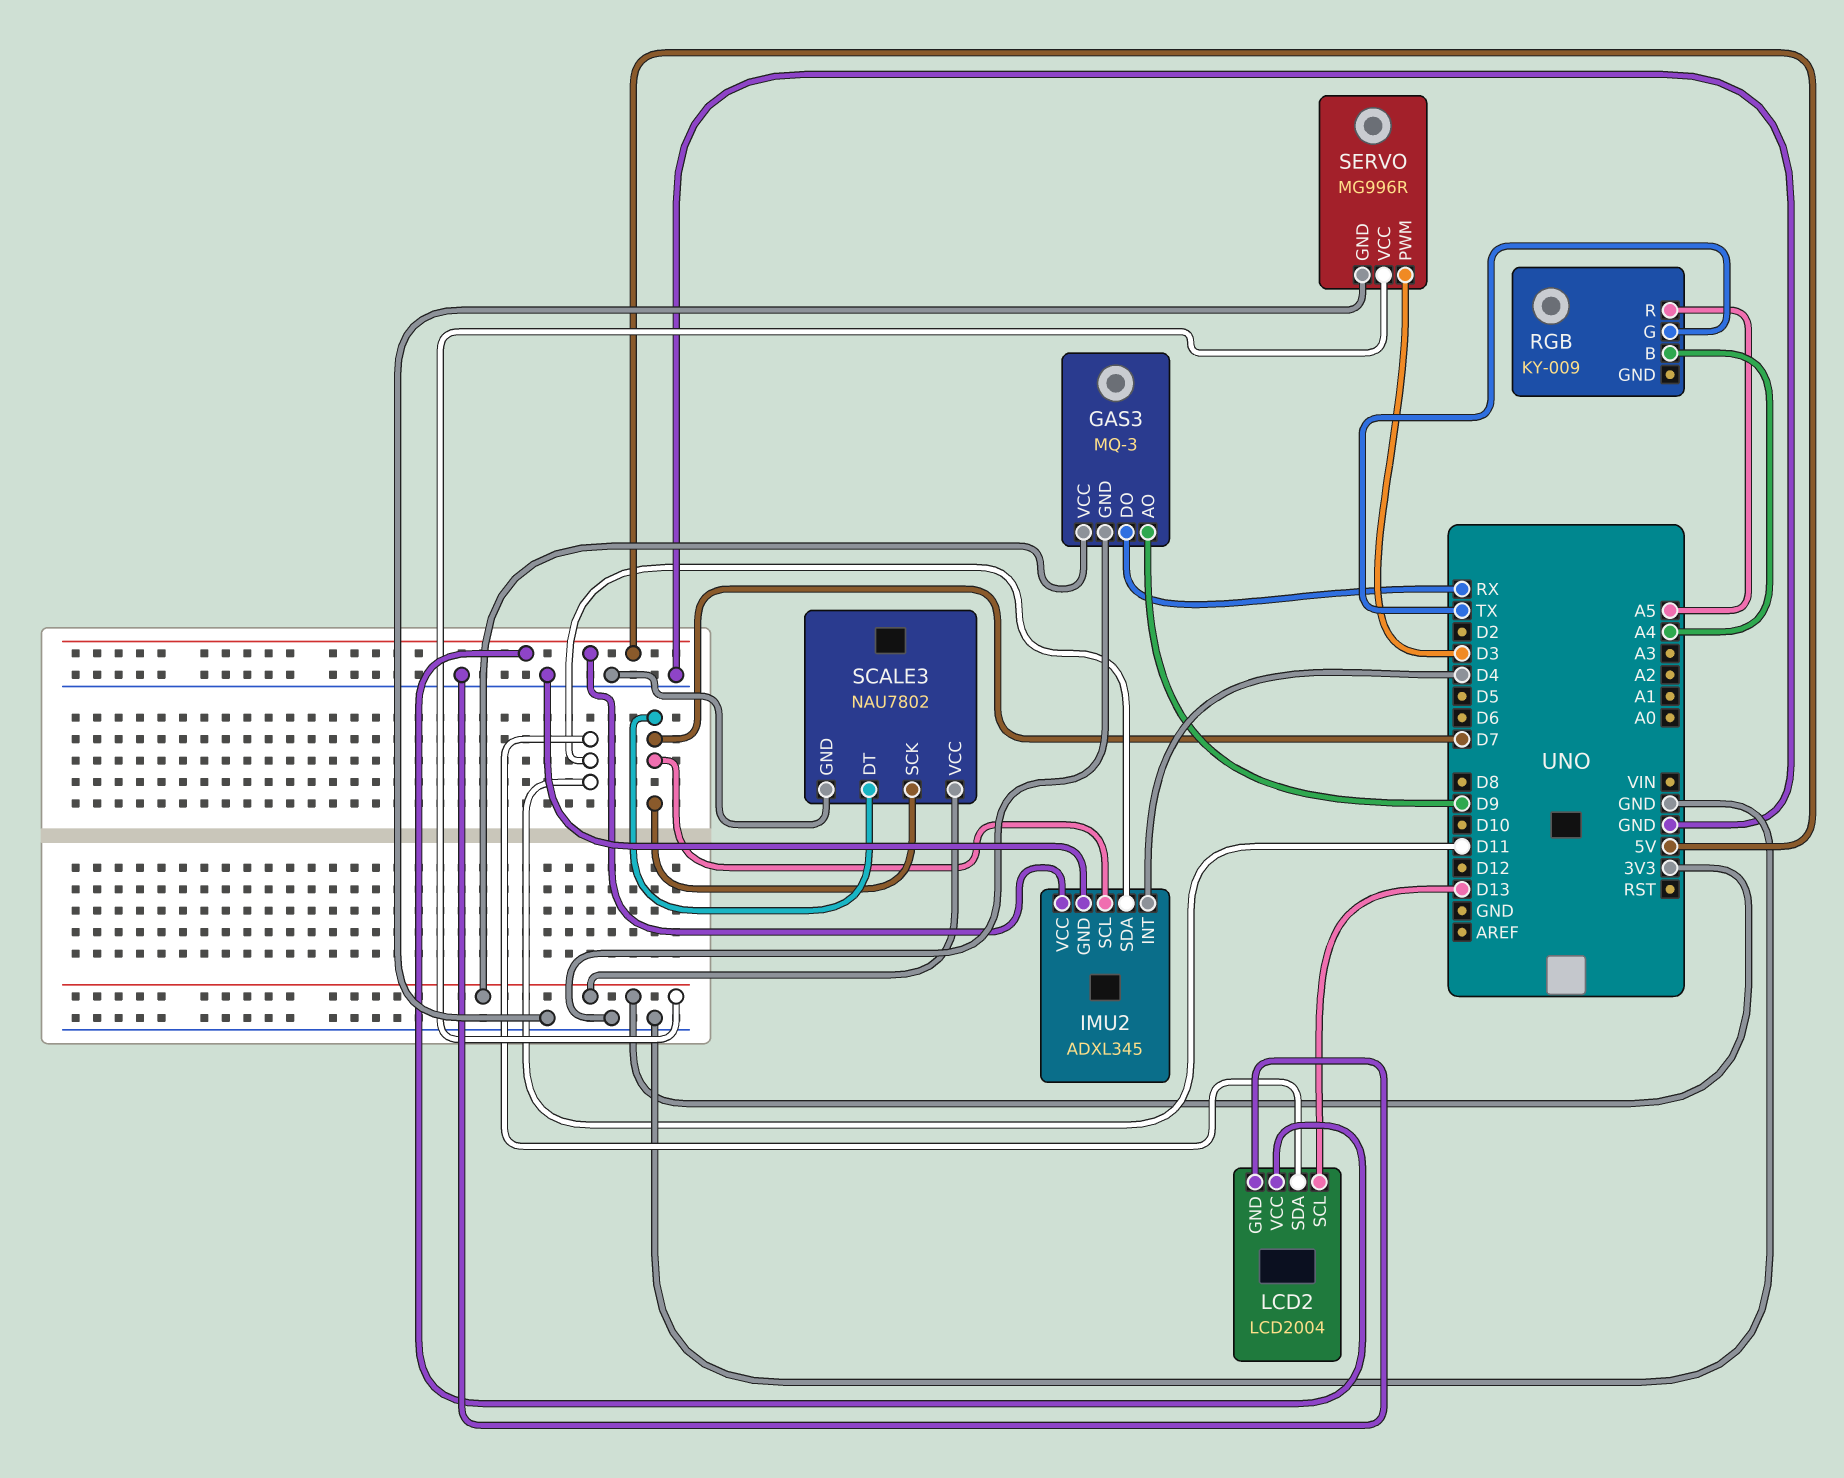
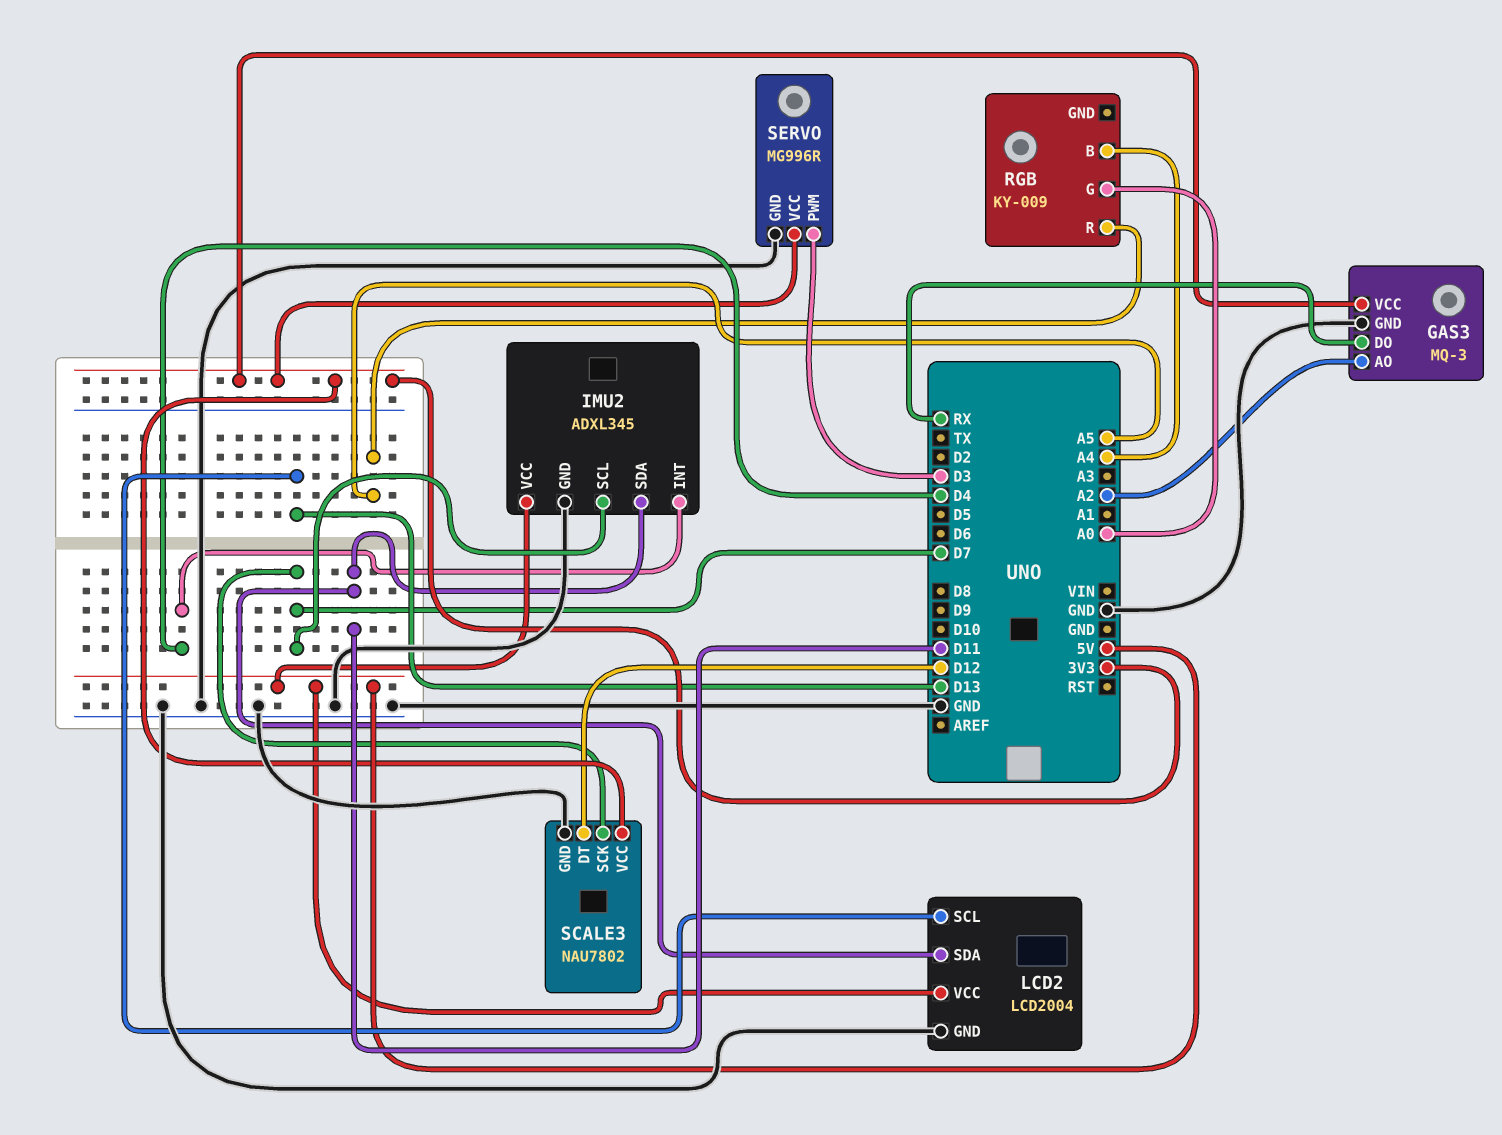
GAS3 pin AO: D9 -> A2
RGB pin G: TX -> A0
SCALE3 pin DT: D7 -> D12

